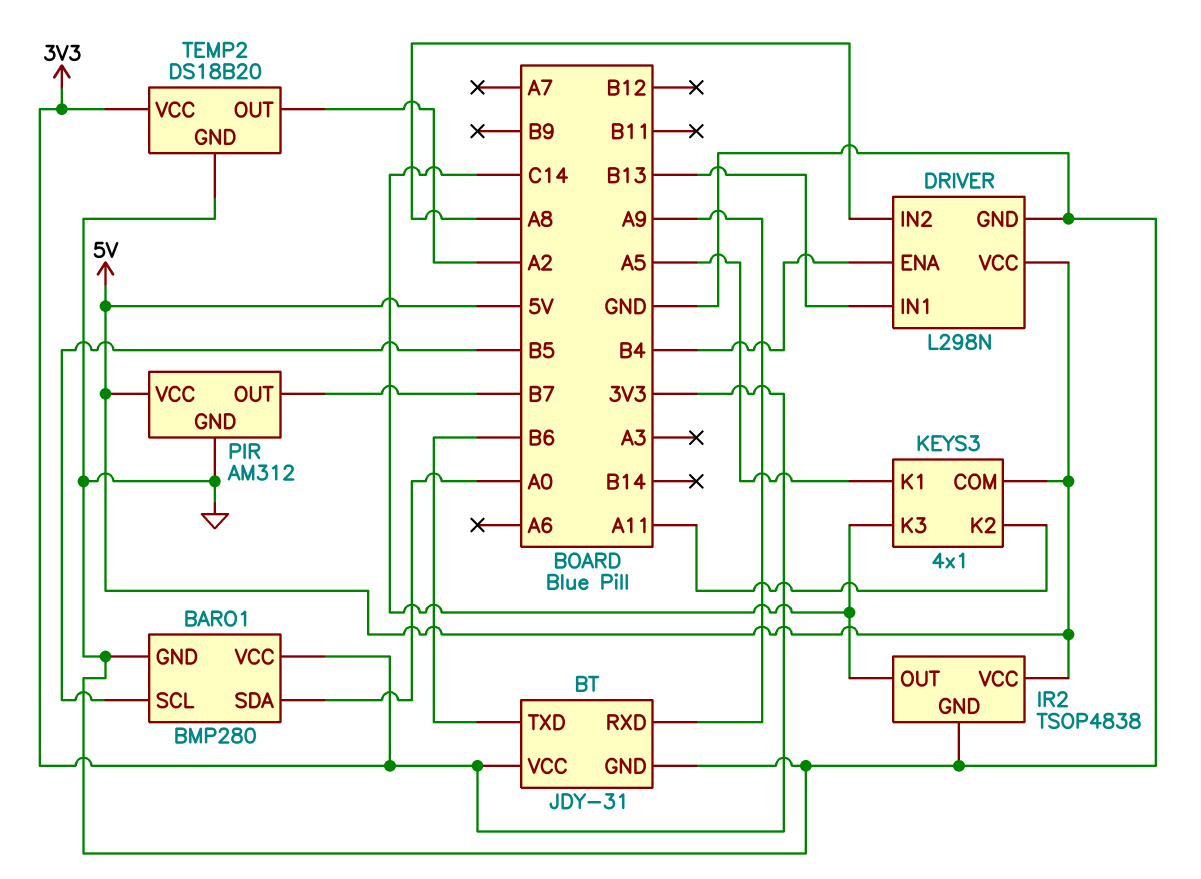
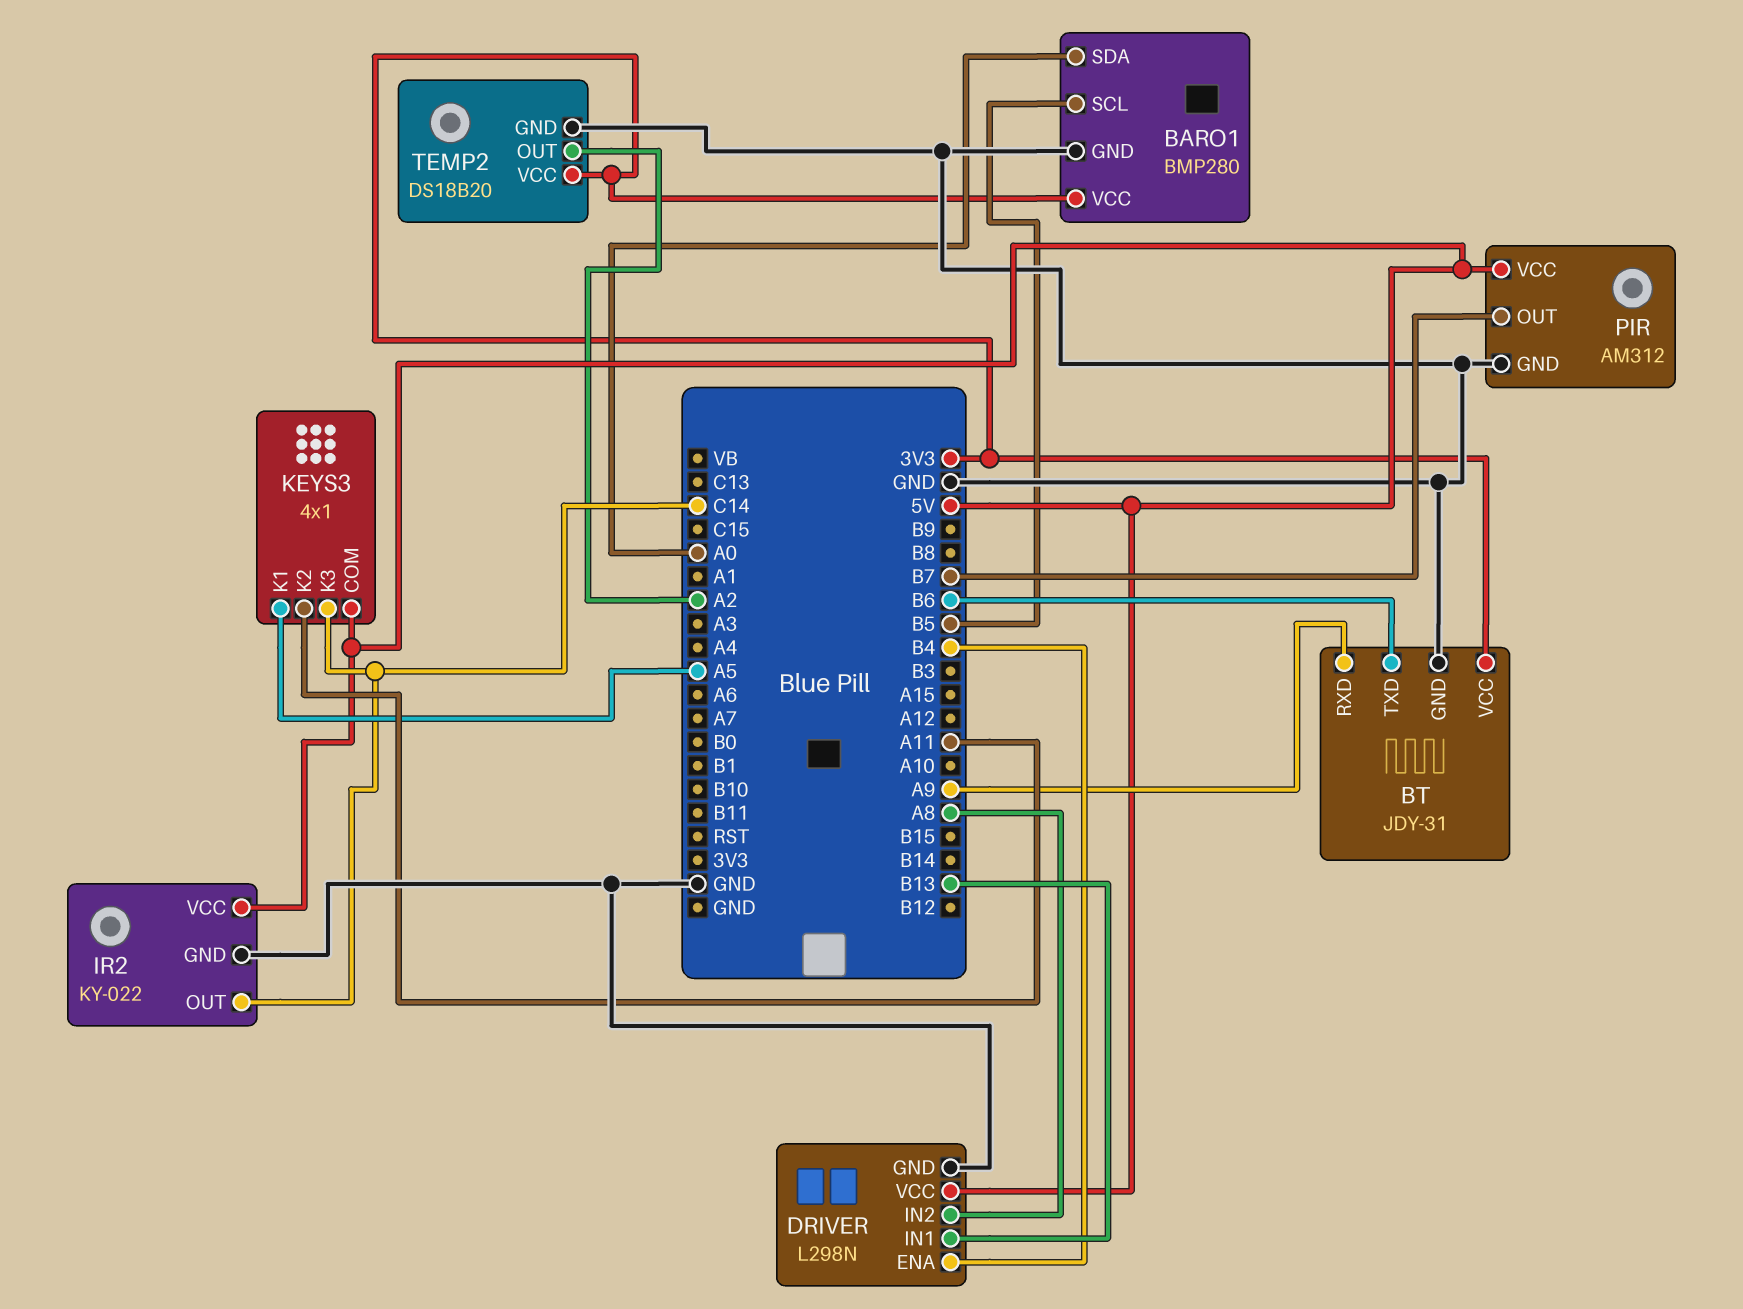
IR2: TSOP4838 -> KY-022

